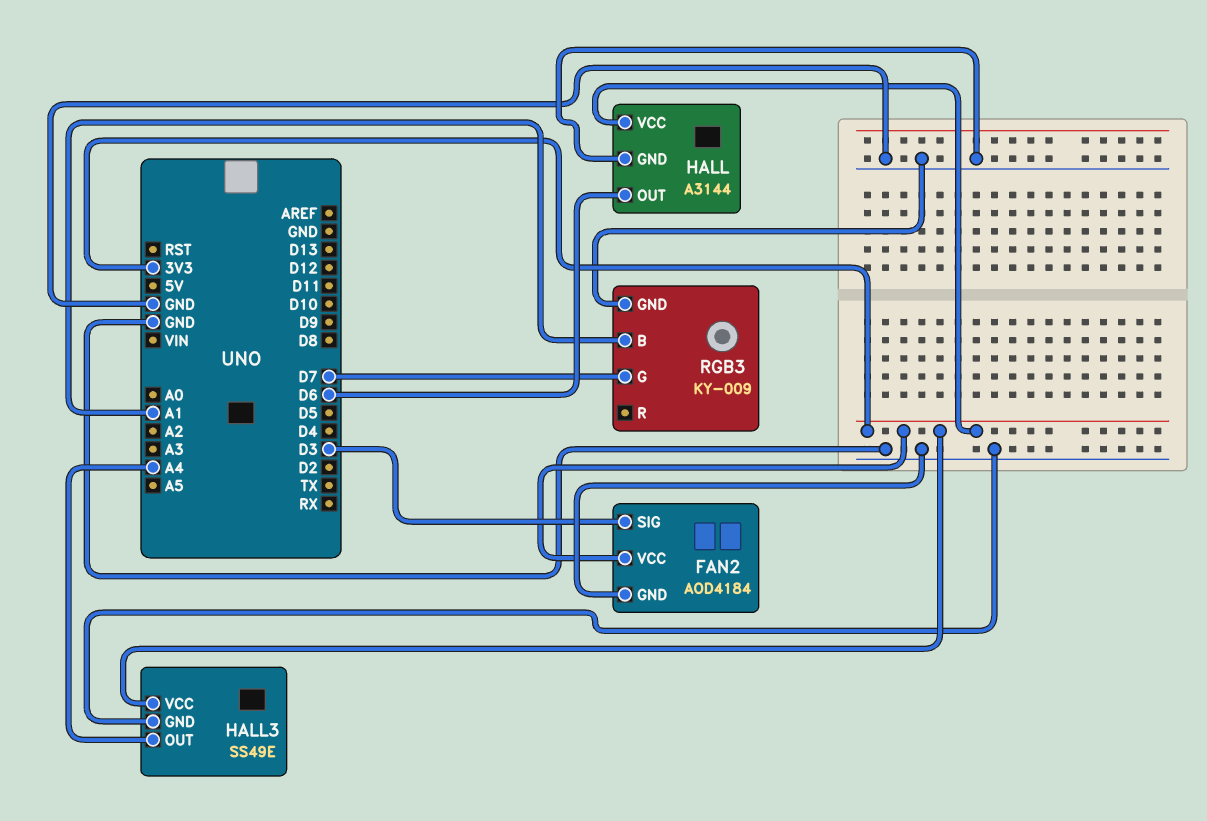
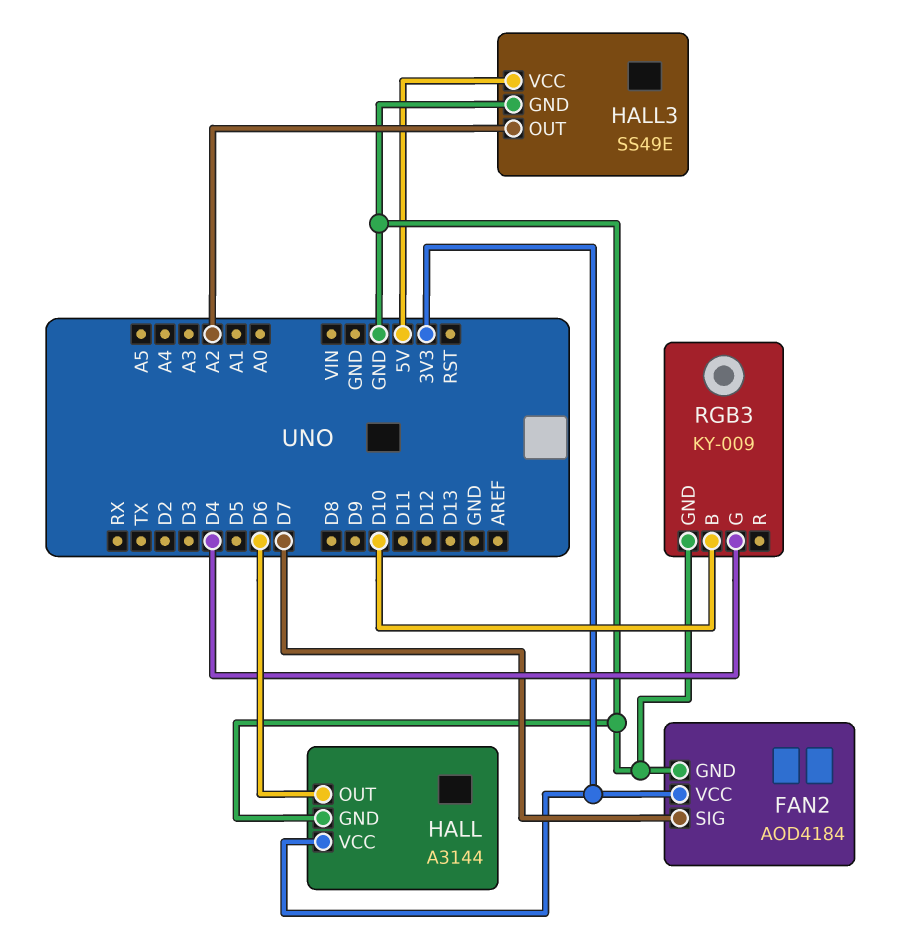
FAN2 pin SIG: D3 -> D7
HALL3 pin OUT: A4 -> A2
HALL3 pin VCC: 3V3 -> 5V
RGB3 pin B: A1 -> D10
RGB3 pin G: D7 -> D4

